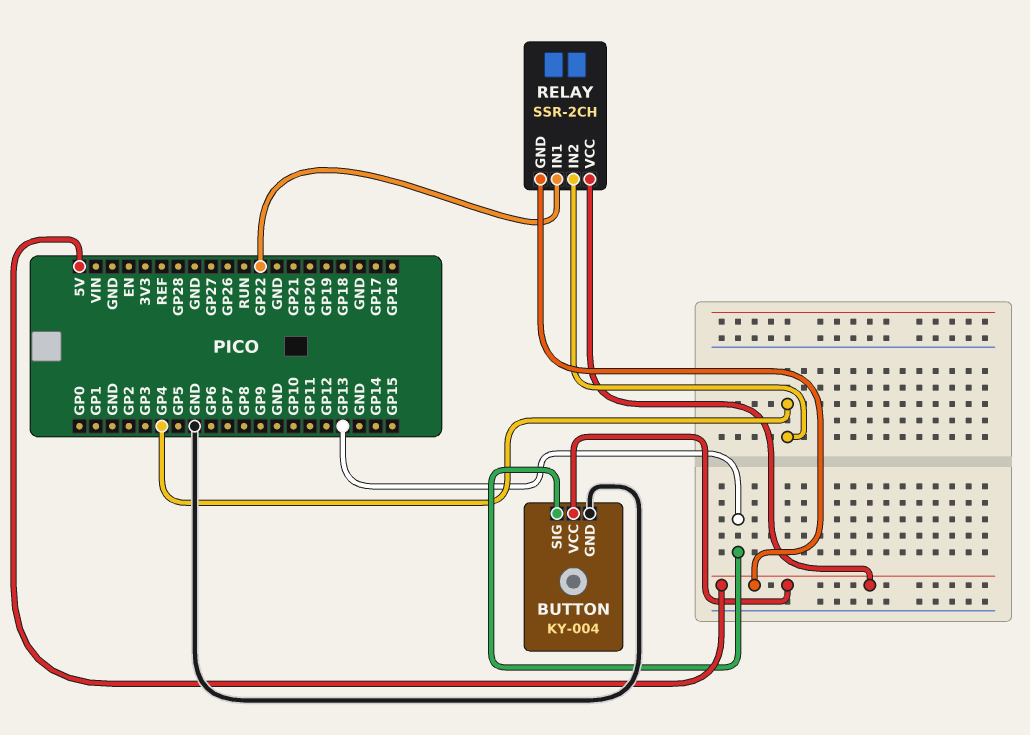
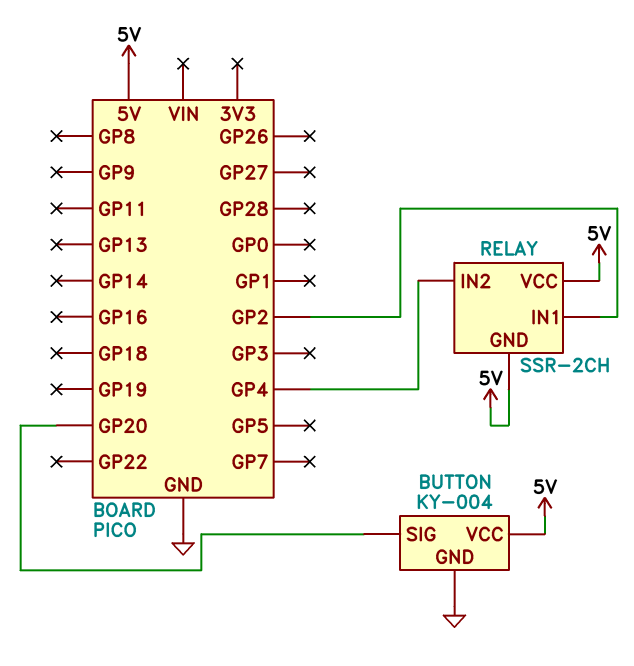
BUTTON pin SIG: GP13 -> GP20
RELAY pin IN1: GP22 -> GP2

